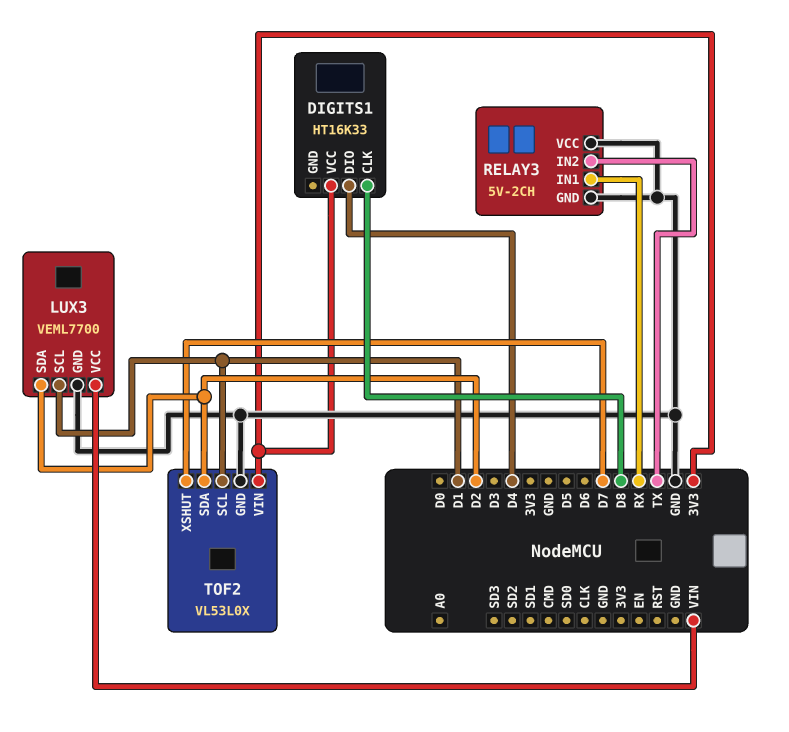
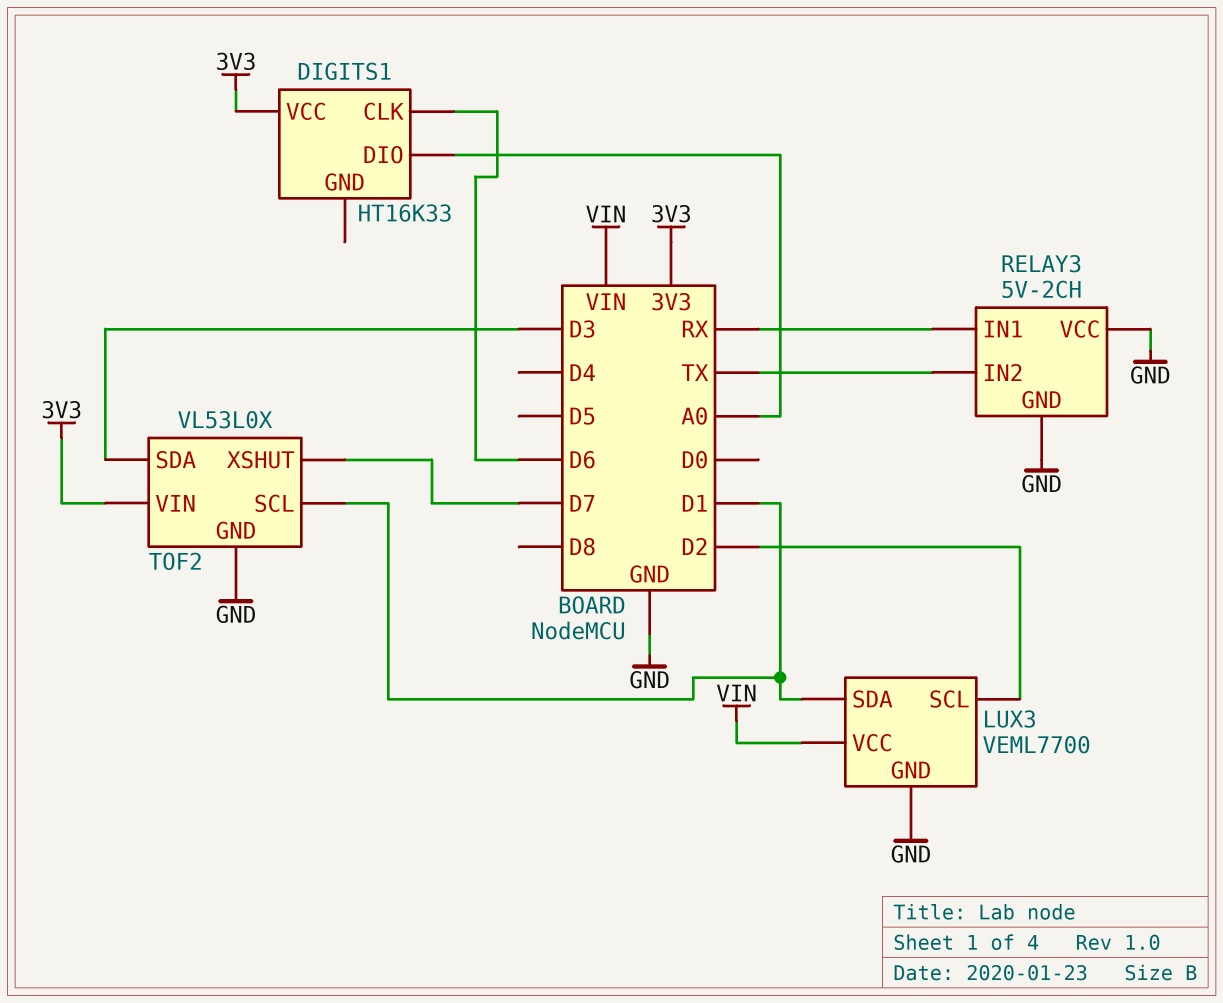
DIGITS1 pin CLK: D8 -> D6
DIGITS1 pin DIO: D4 -> A0
LUX3 pin SCL: D1 -> D2
LUX3 pin SDA: D2 -> D1
TOF2 pin SDA: D2 -> D3

